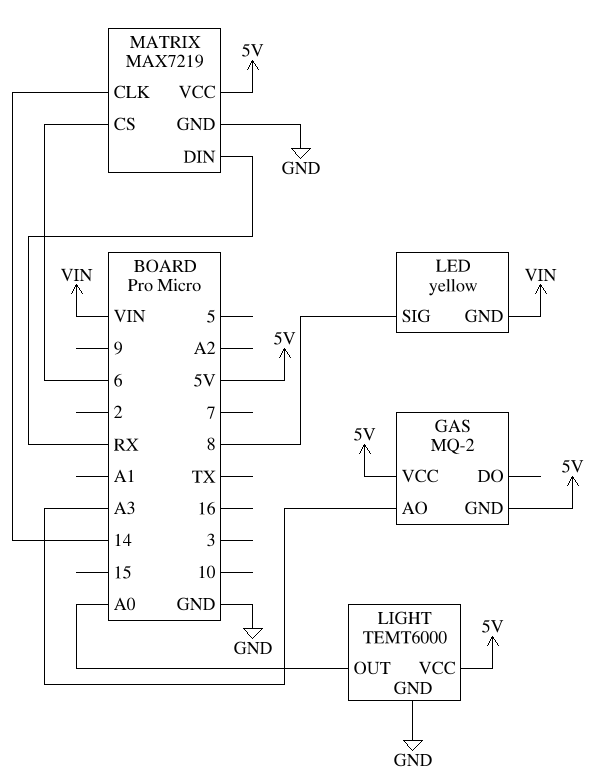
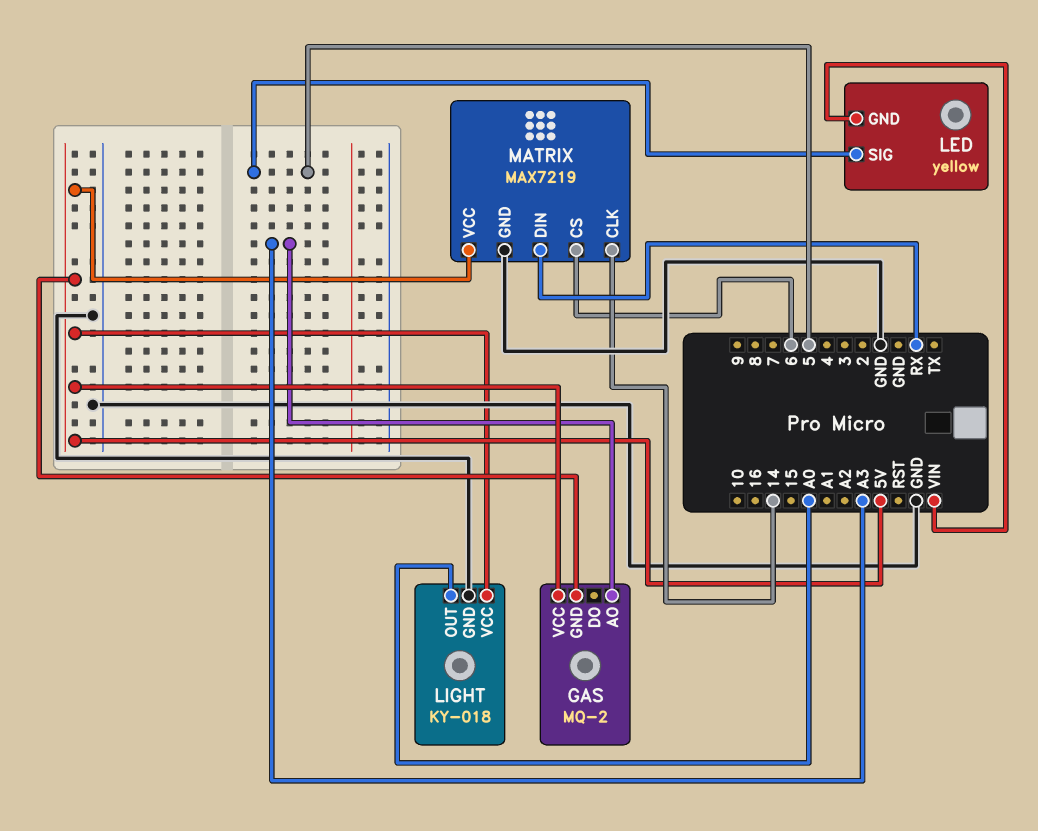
LED pin SIG: 8 -> 5
LIGHT: TEMT6000 -> KY-018

